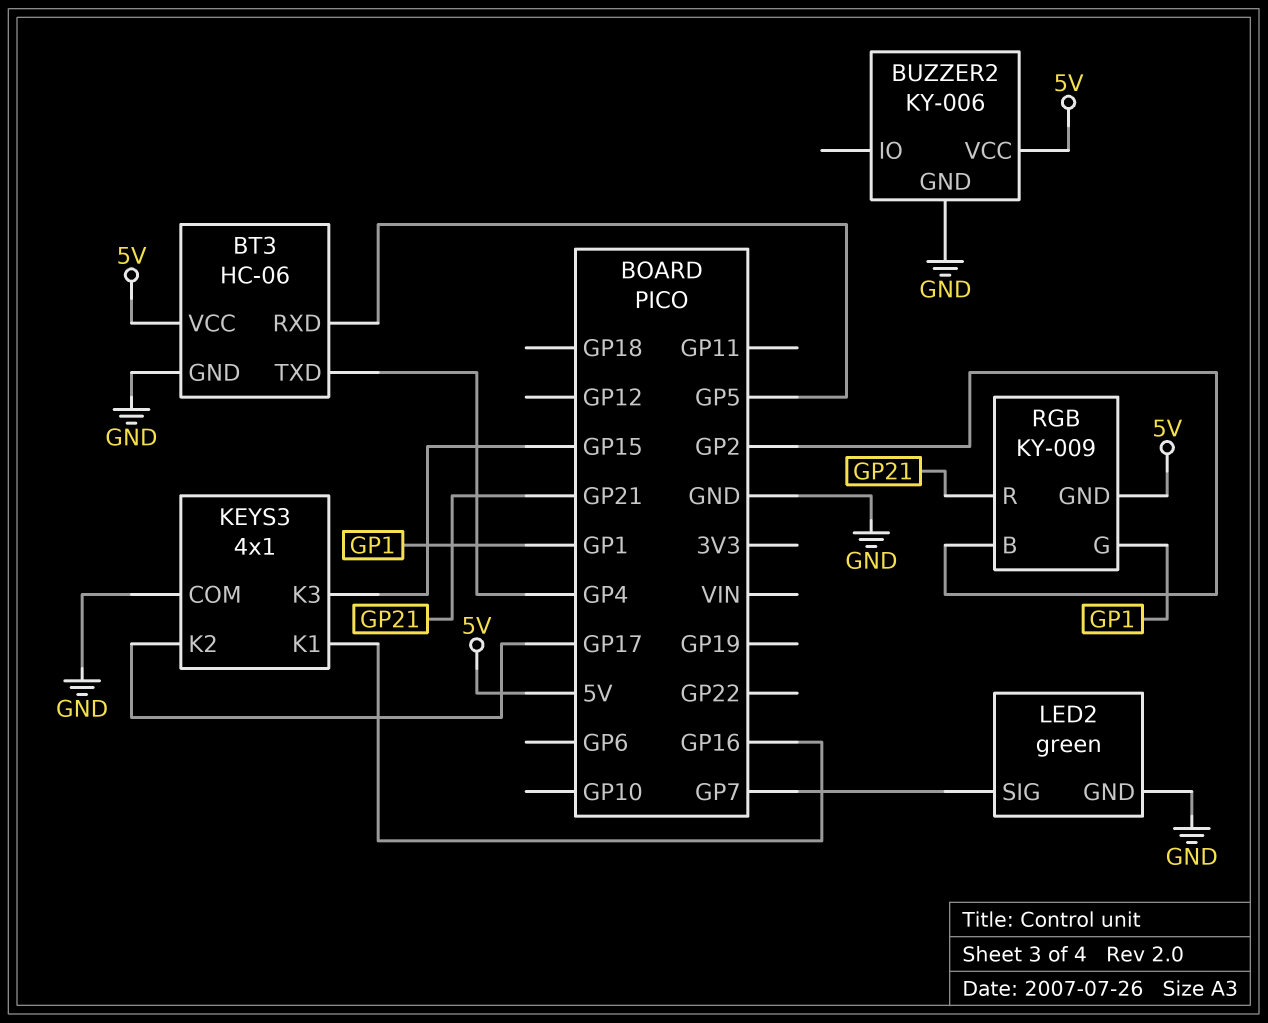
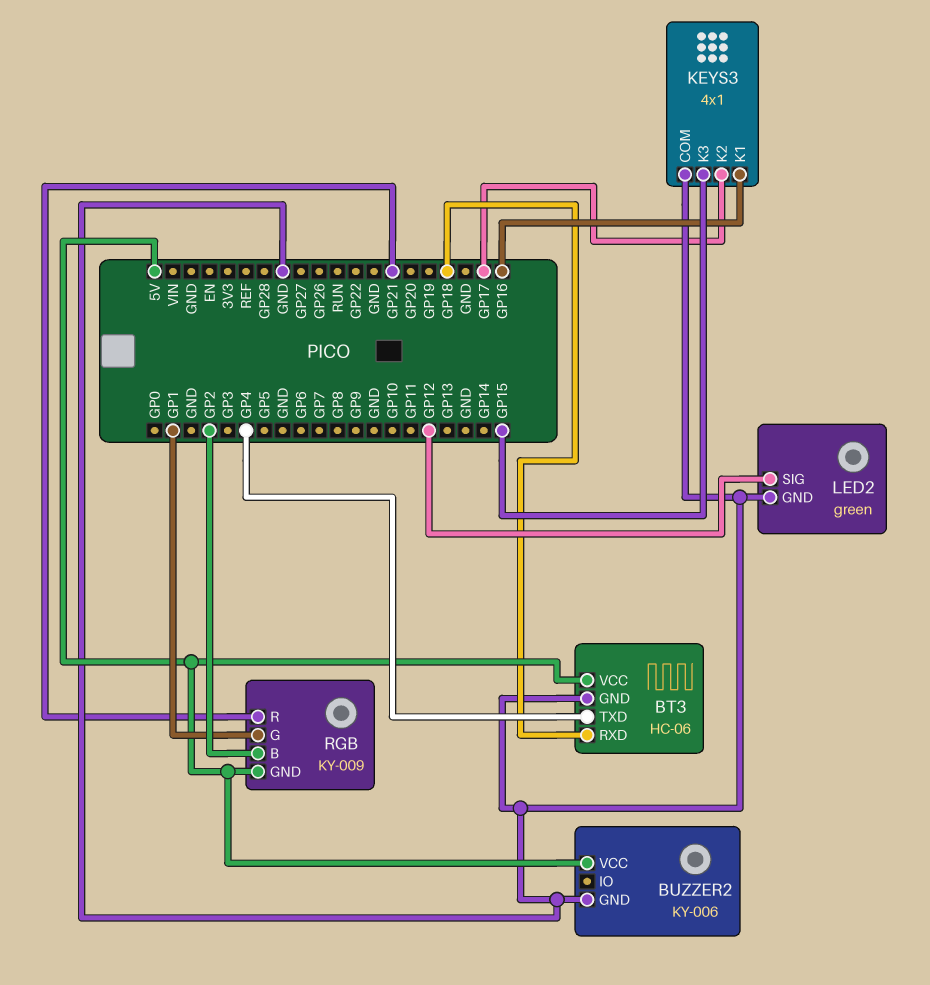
BT3 pin RXD: GP5 -> GP18
LED2 pin SIG: GP7 -> GP12

